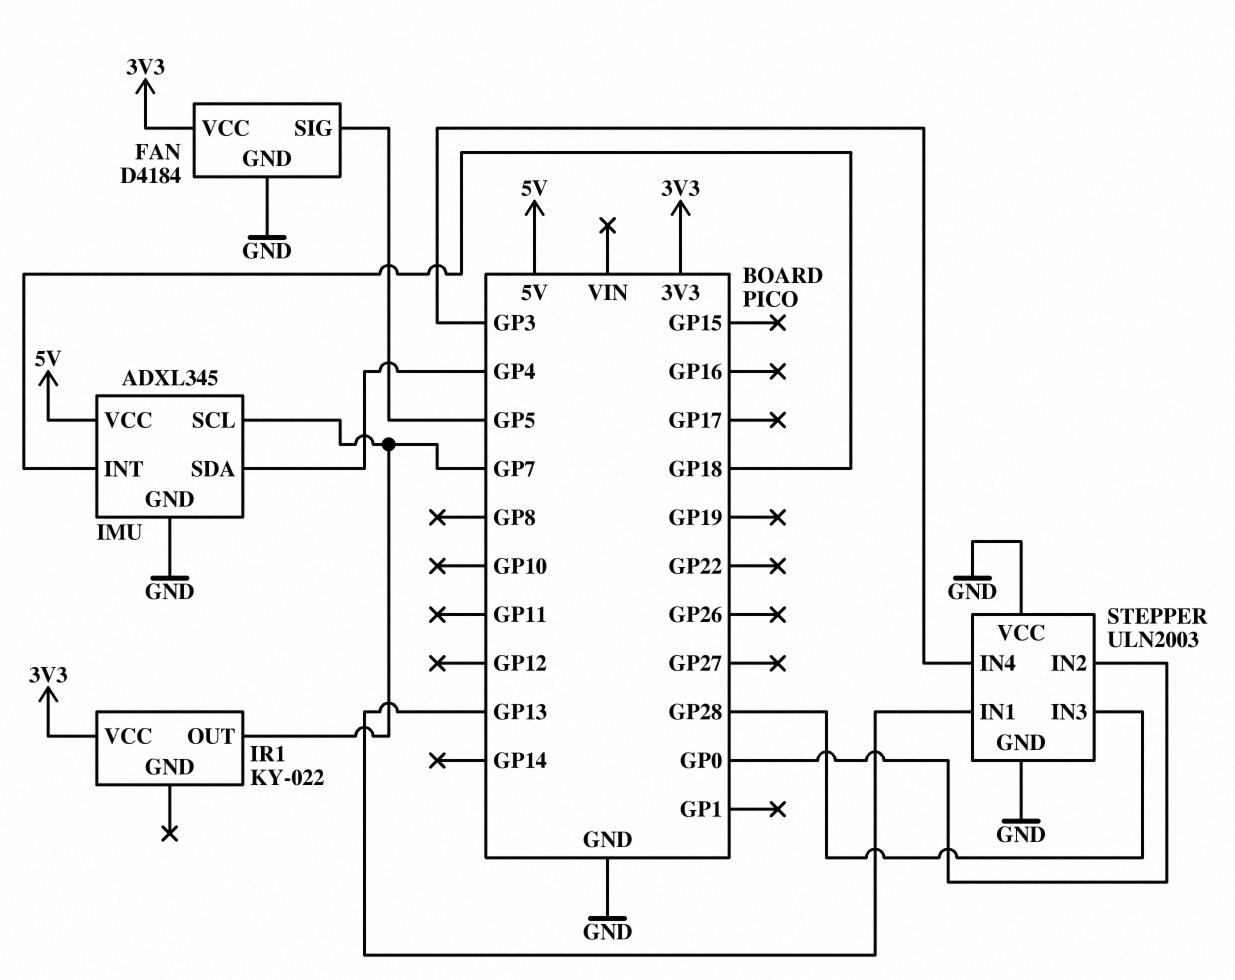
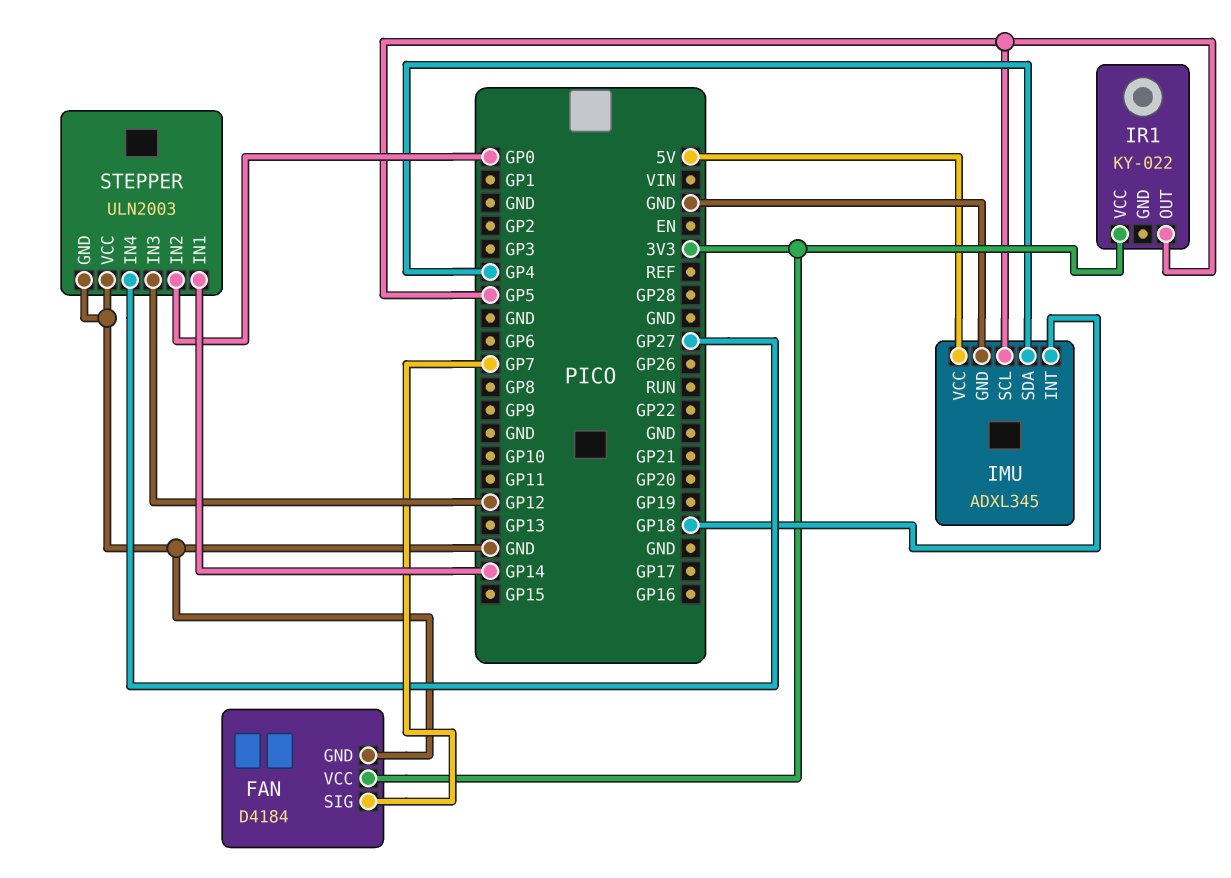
FAN pin SIG: GP5 -> GP7
IMU pin SCL: GP7 -> GP5
IR1 pin OUT: GP7 -> GP5
STEPPER pin IN1: GP13 -> GP14
STEPPER pin IN3: GP28 -> GP12
STEPPER pin IN4: GP3 -> GP27

